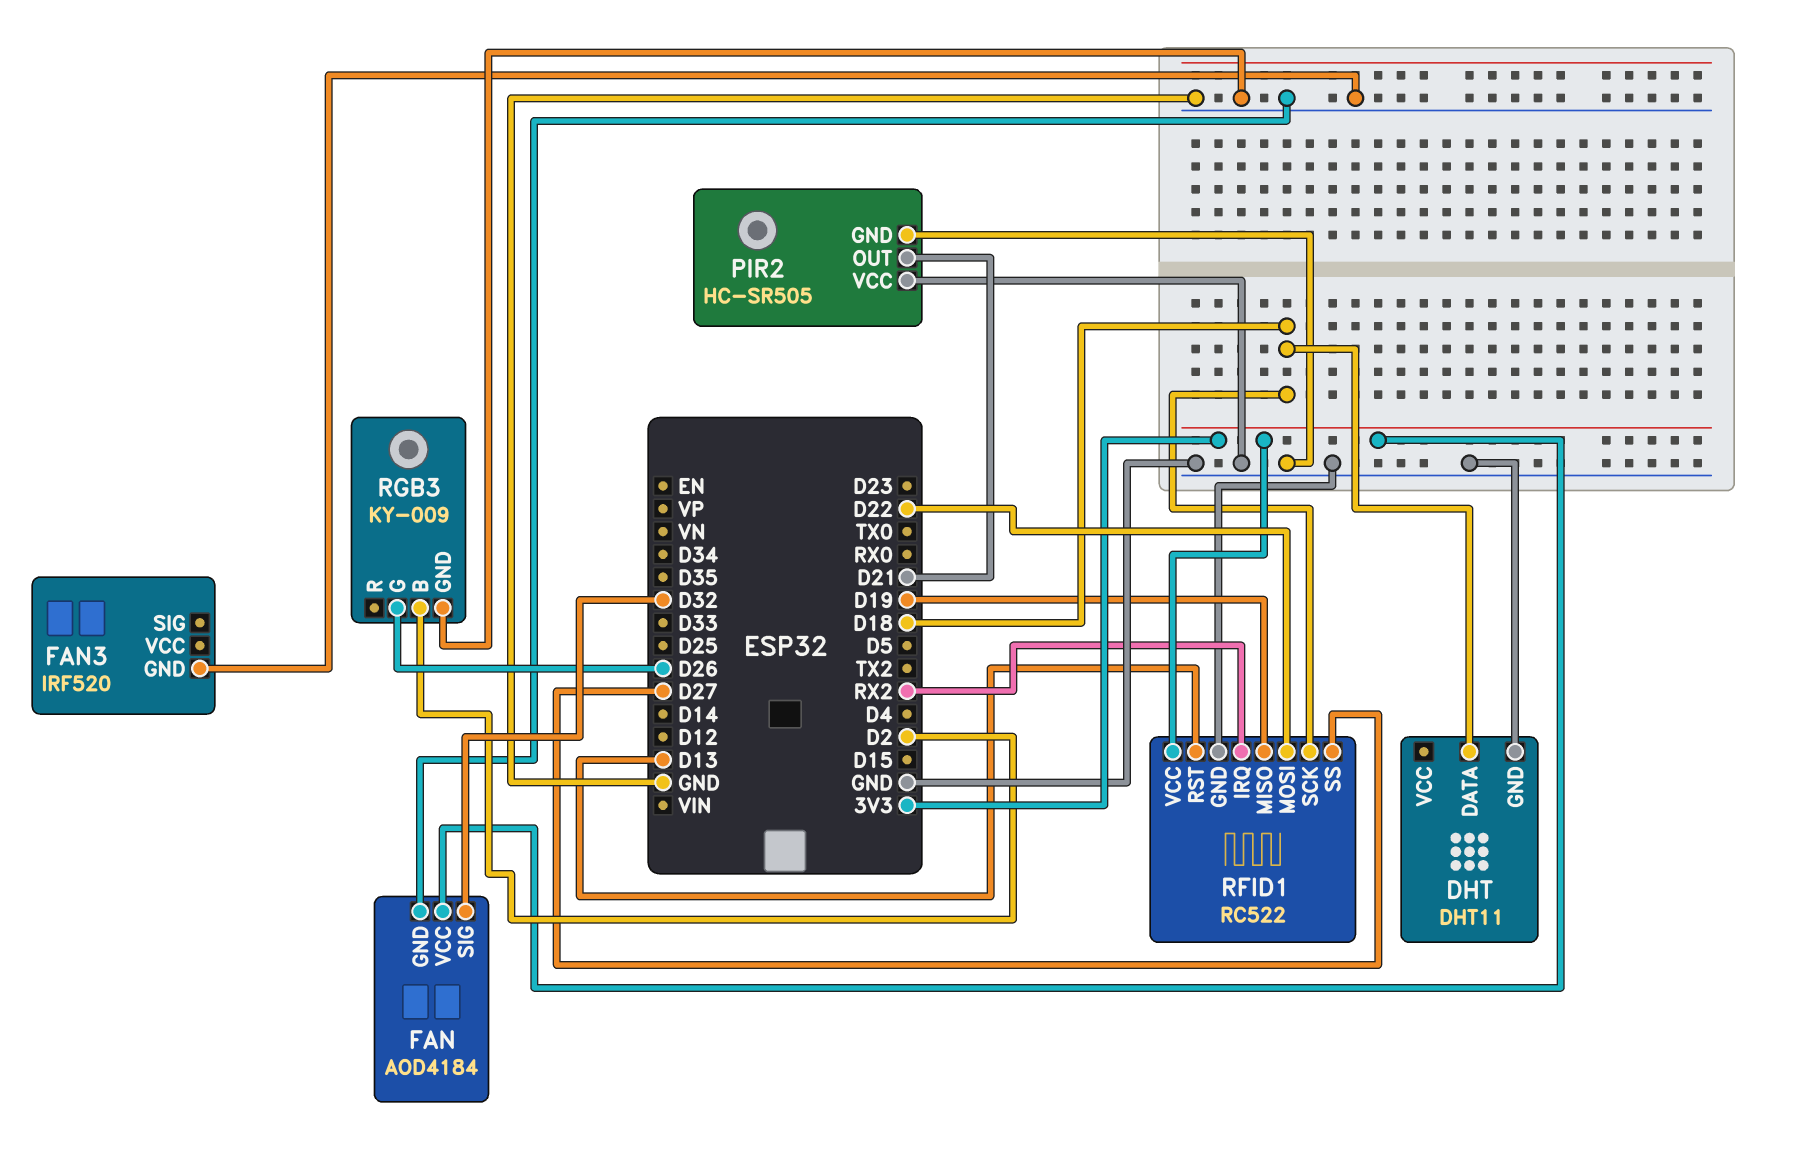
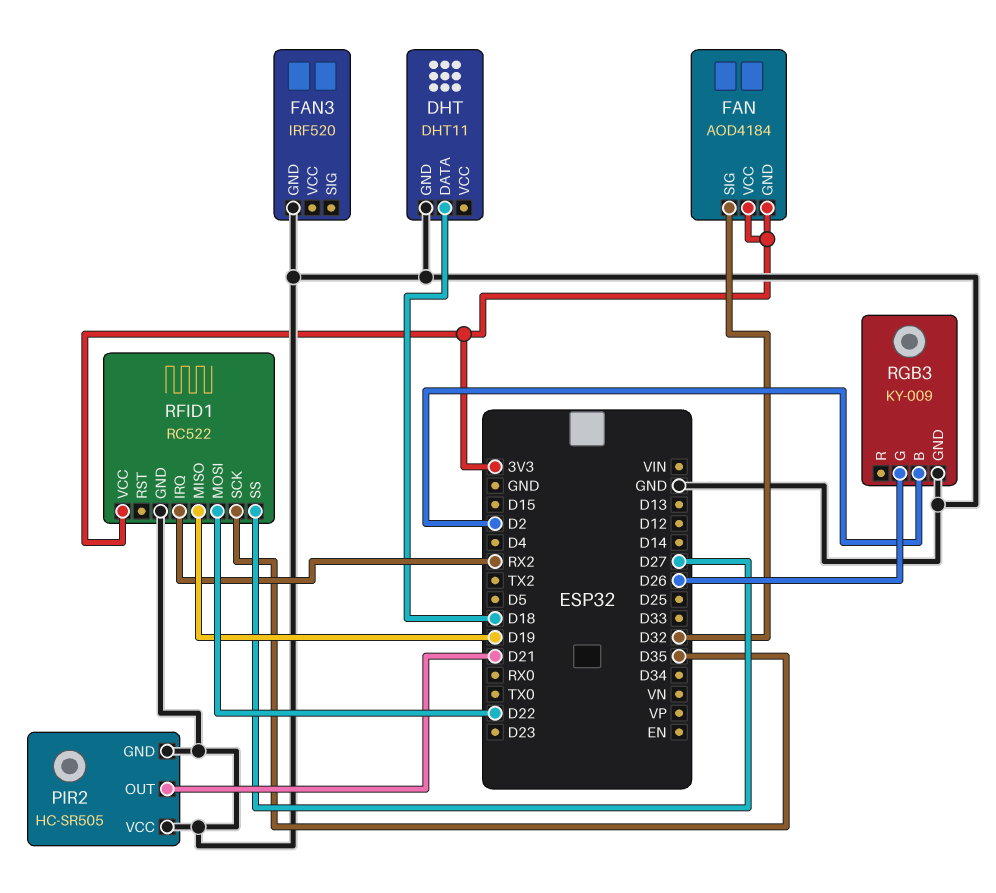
FAN pin GND: GND -> 3V3
RFID1 pin RST: D13 -> none
RFID1 pin SCK: D18 -> D35

